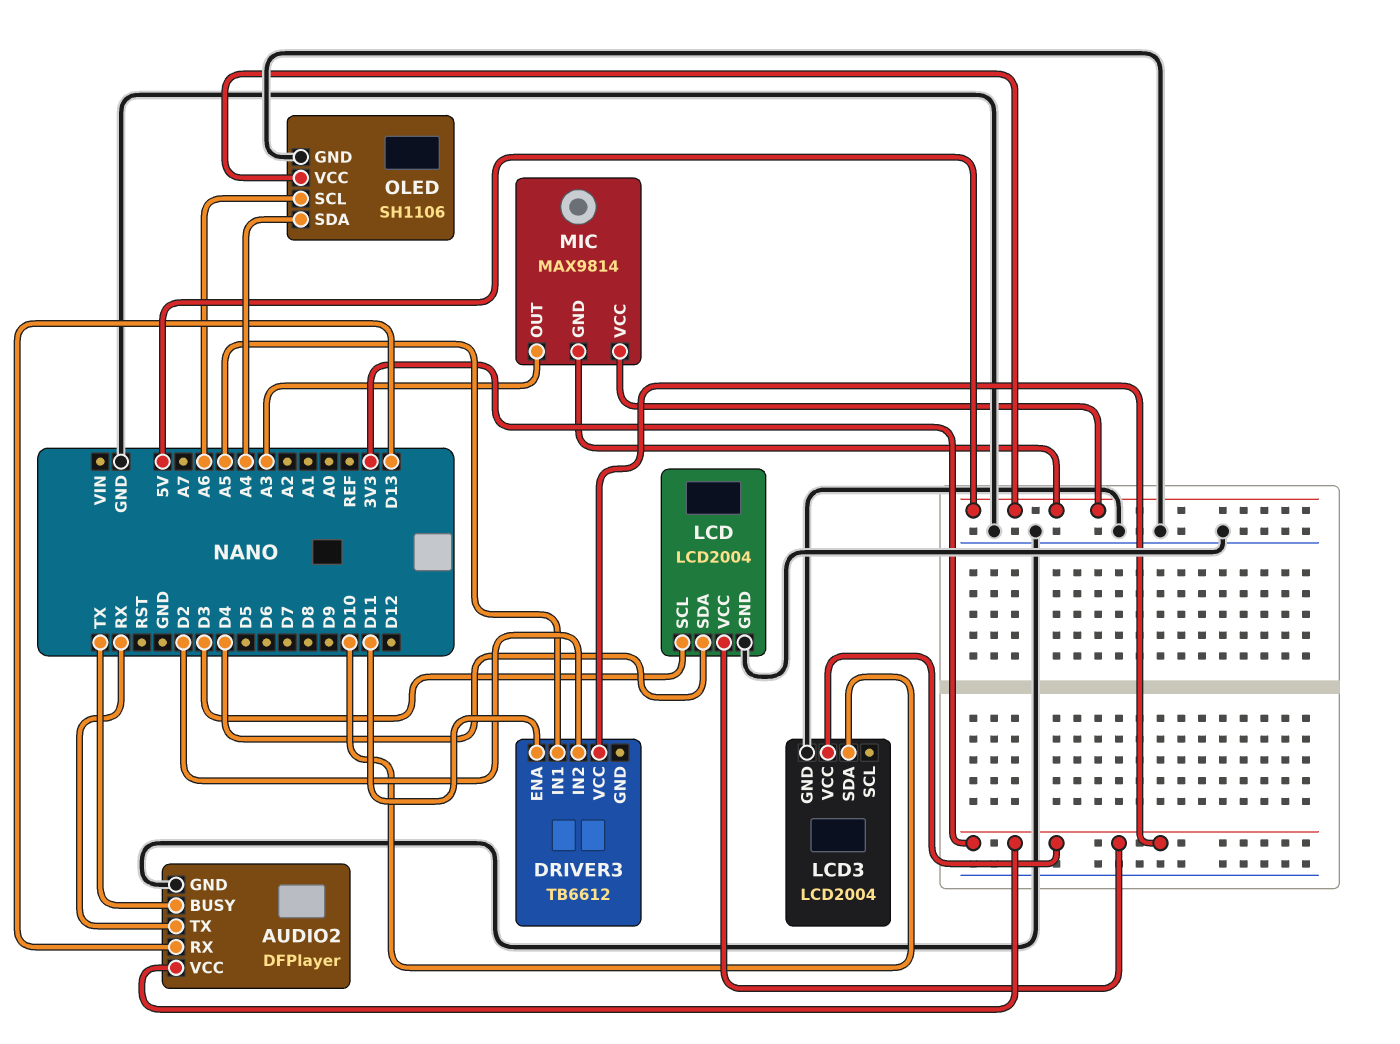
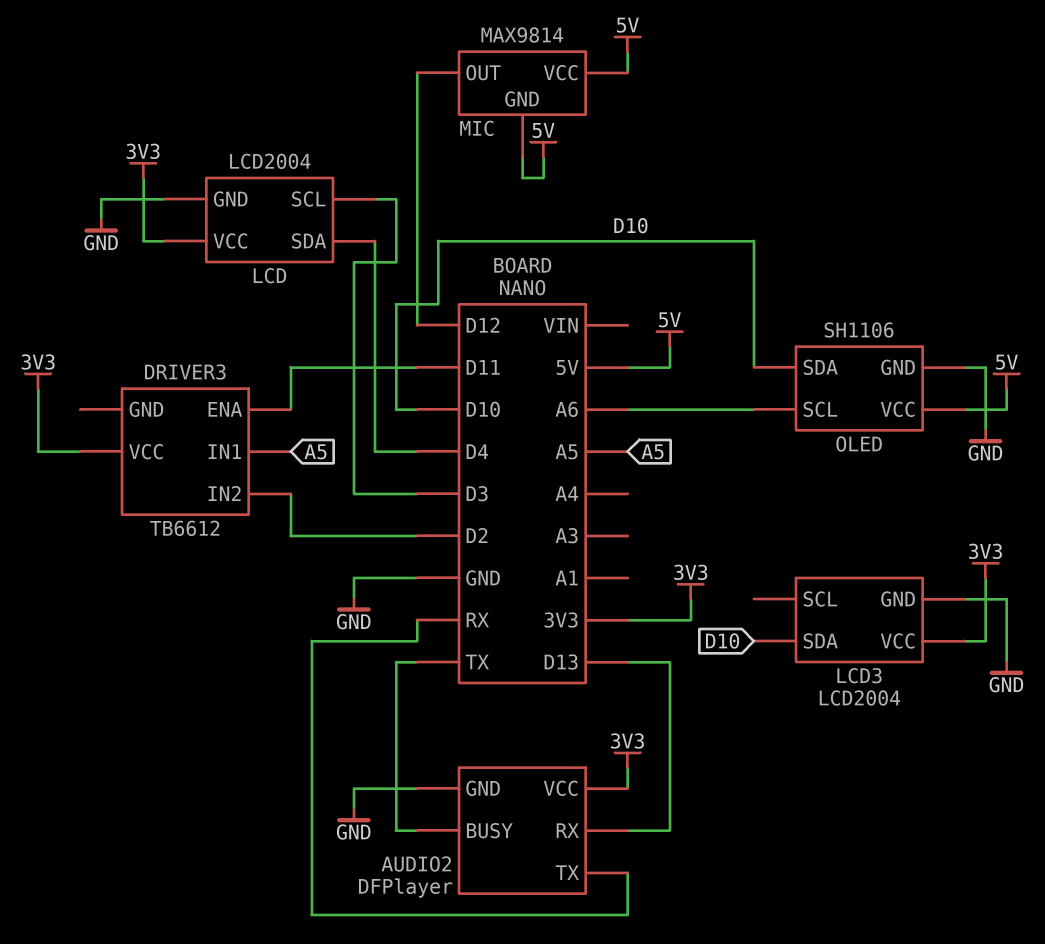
MIC pin OUT: A3 -> D12
OLED pin SDA: A4 -> D10

